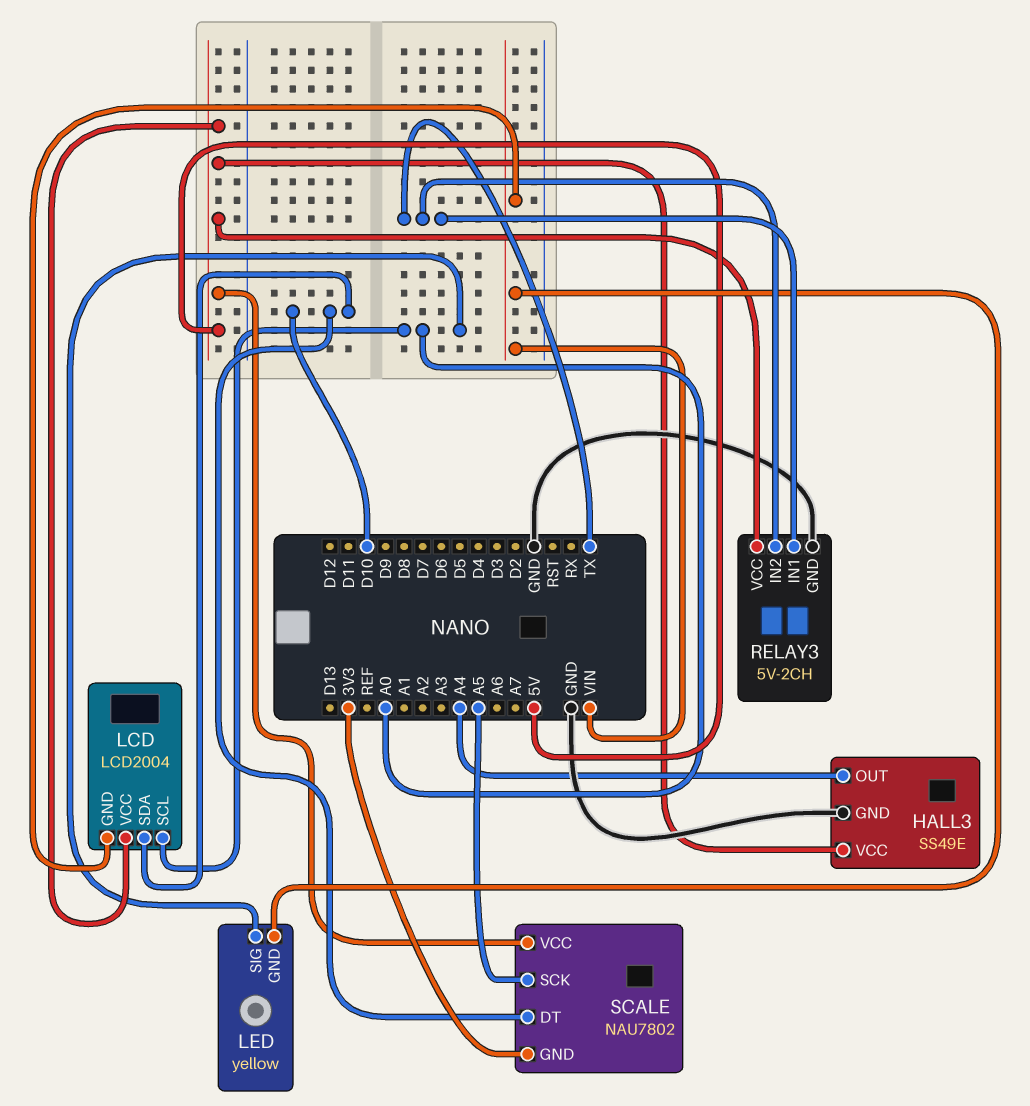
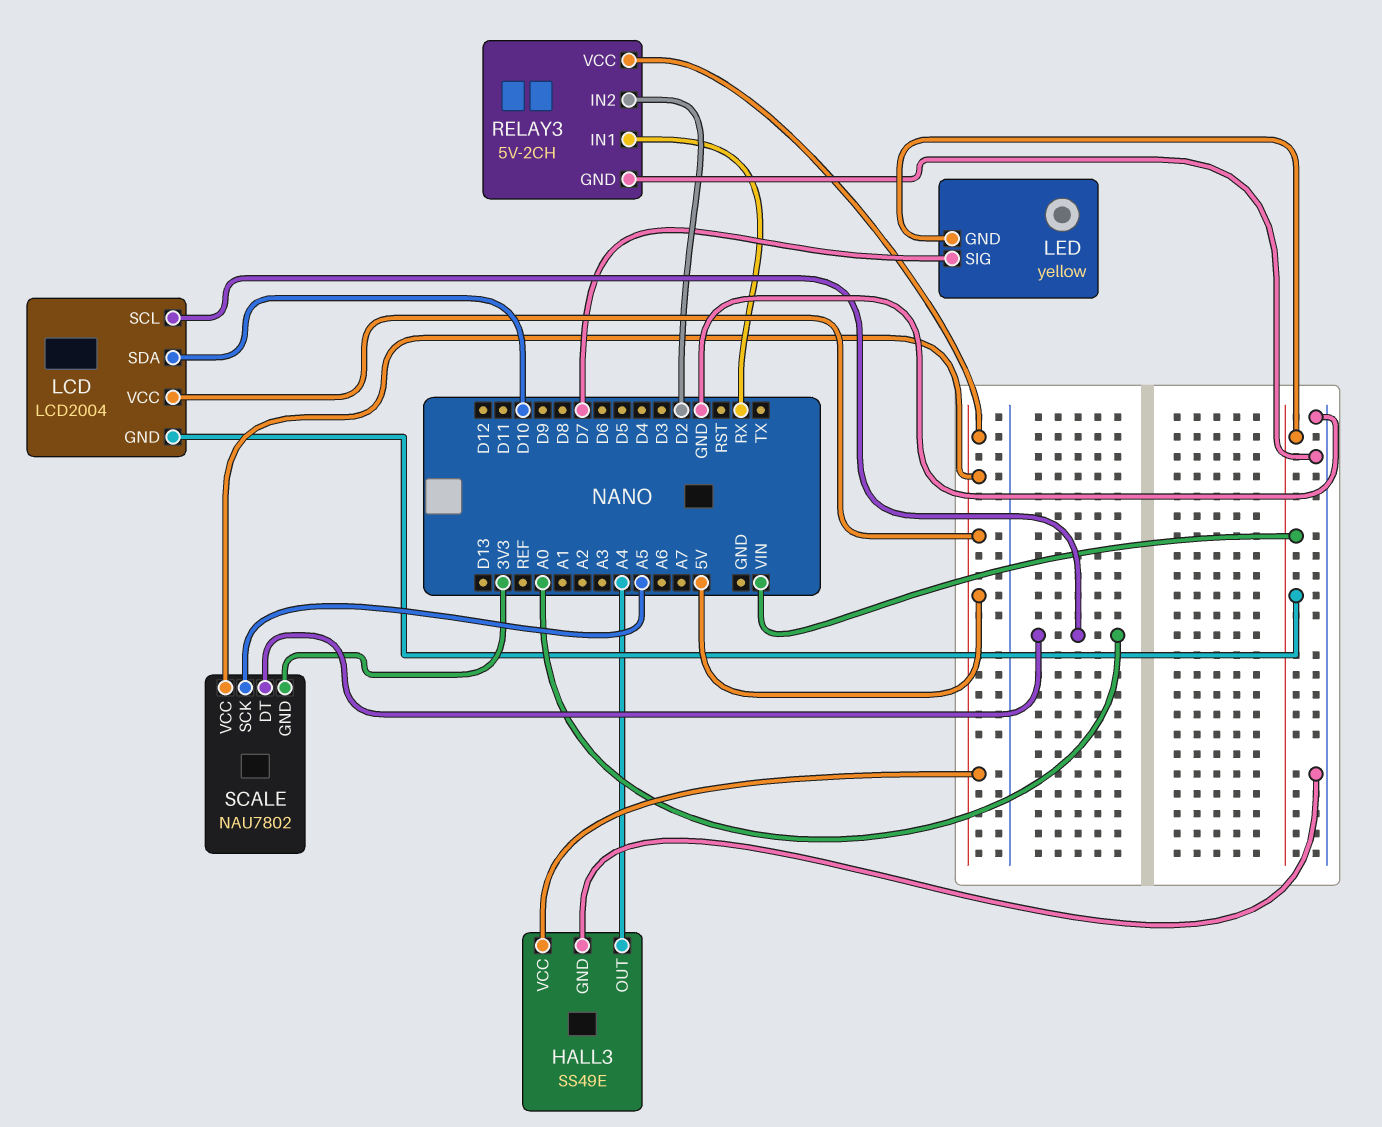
LED pin SIG: A0 -> D7
RELAY3 pin IN1: TX -> RX
RELAY3 pin IN2: TX -> D2
SCALE pin DT: D10 -> A0

